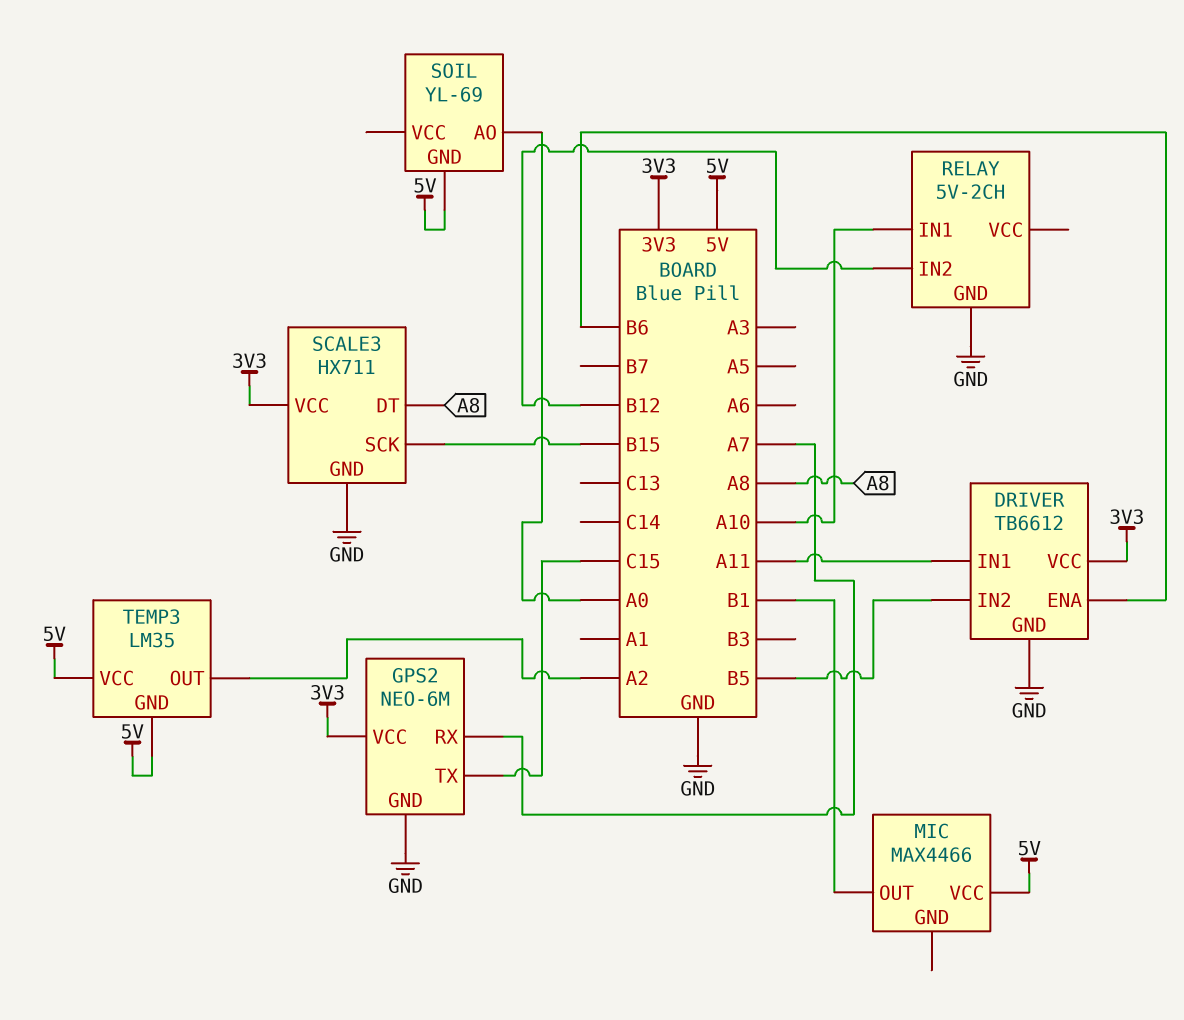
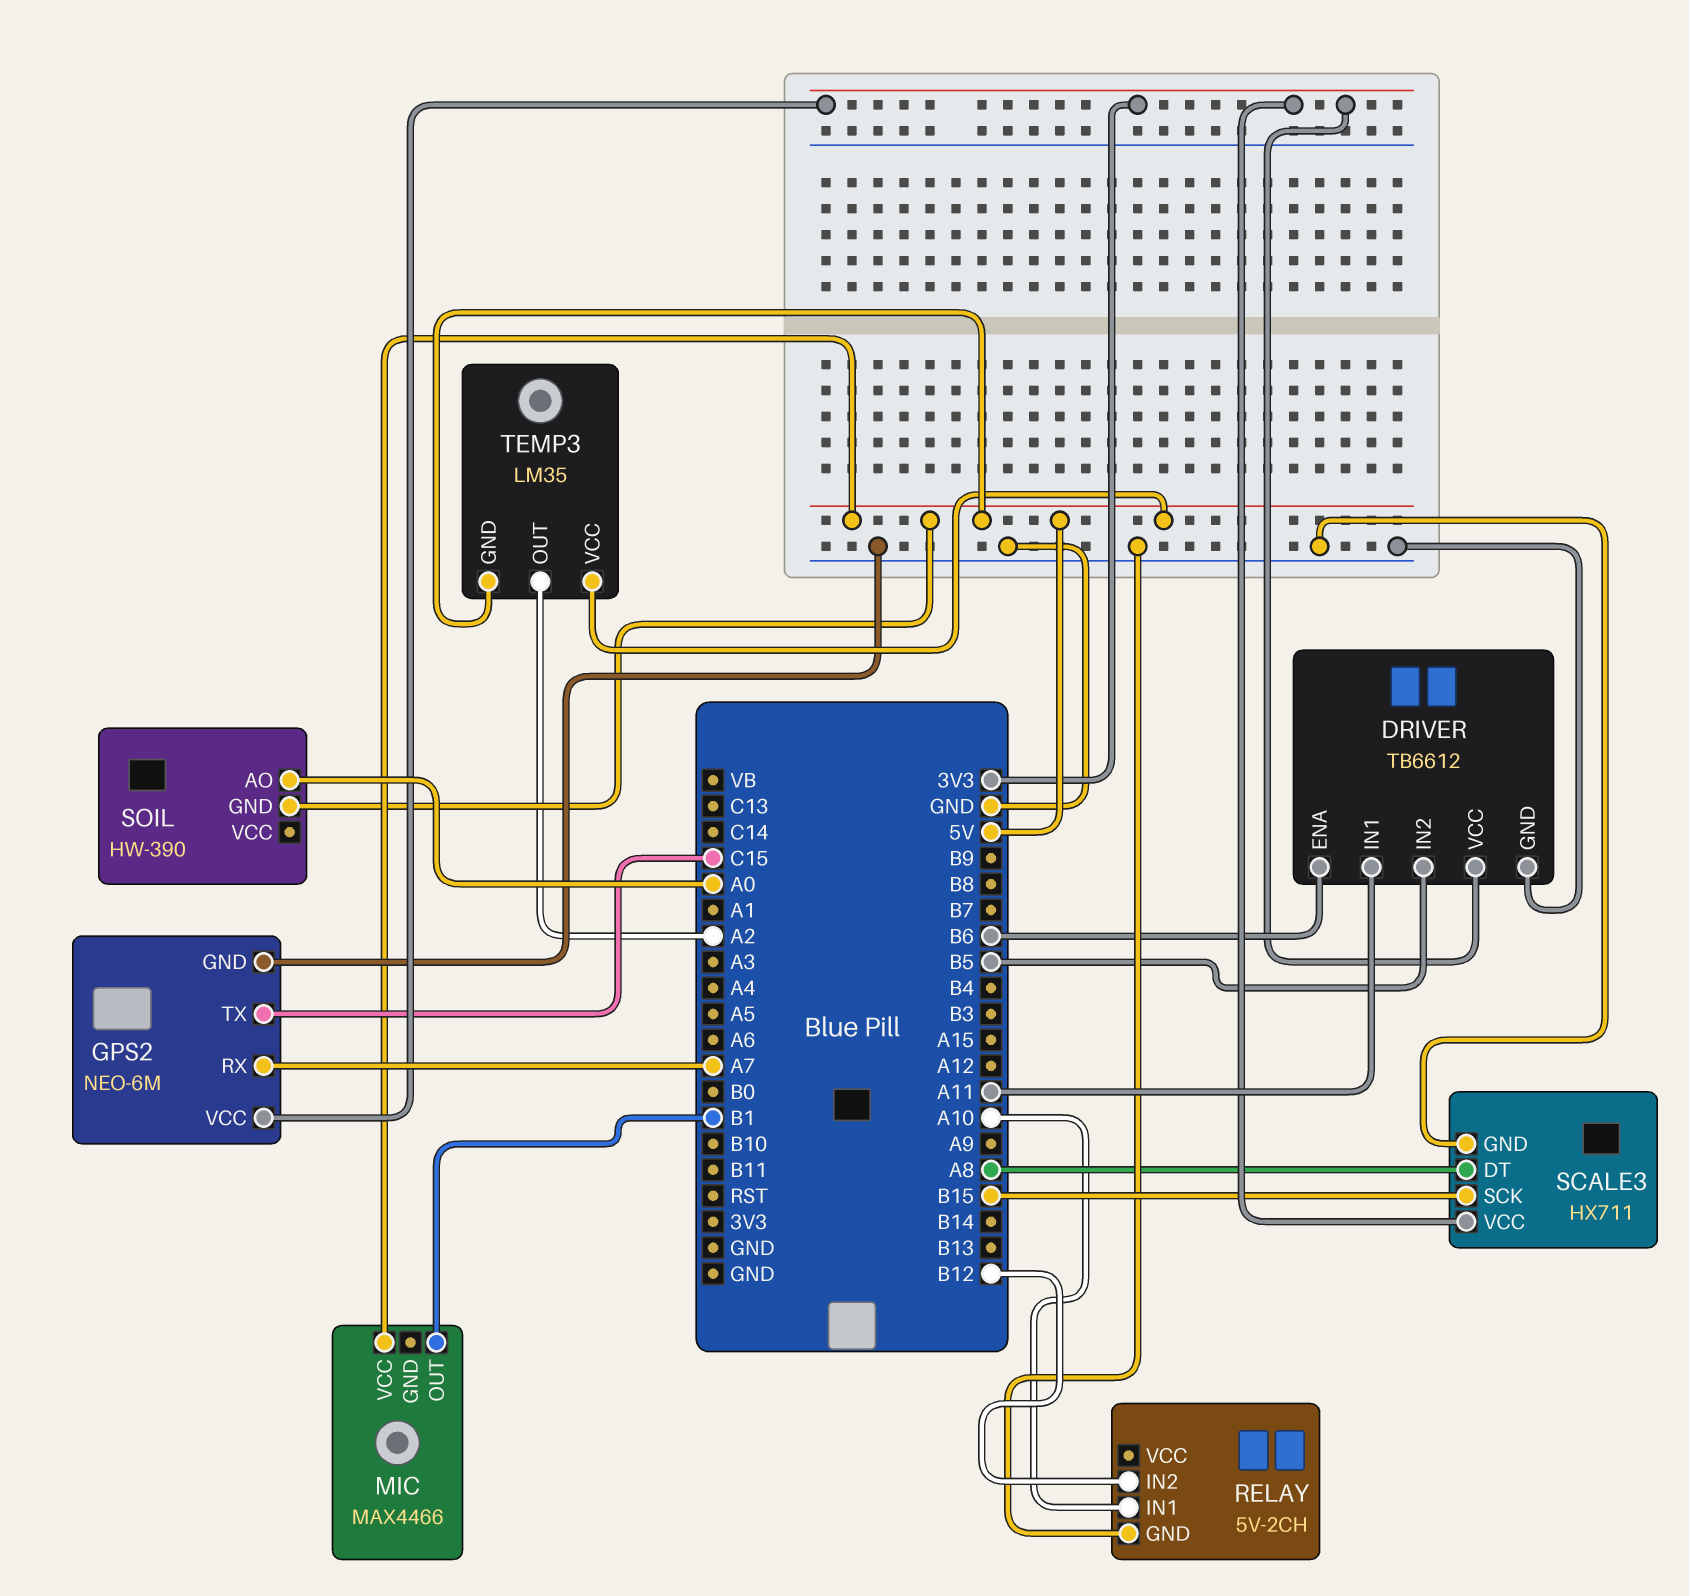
SOIL: YL-69 -> HW-390

